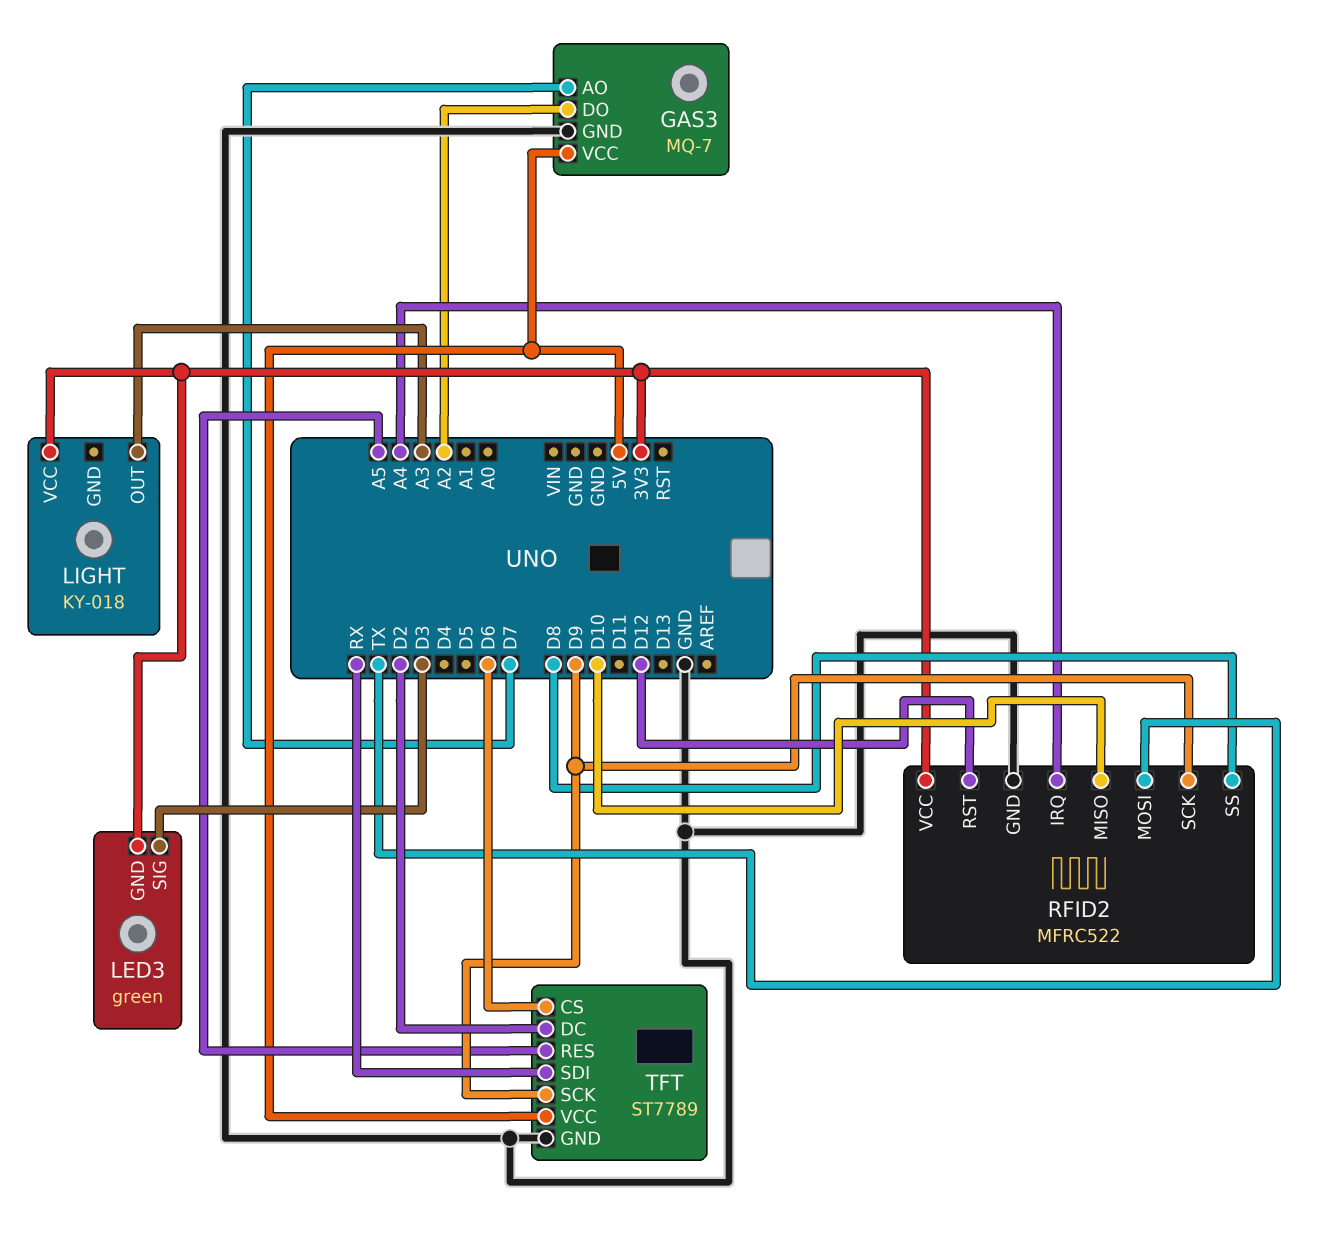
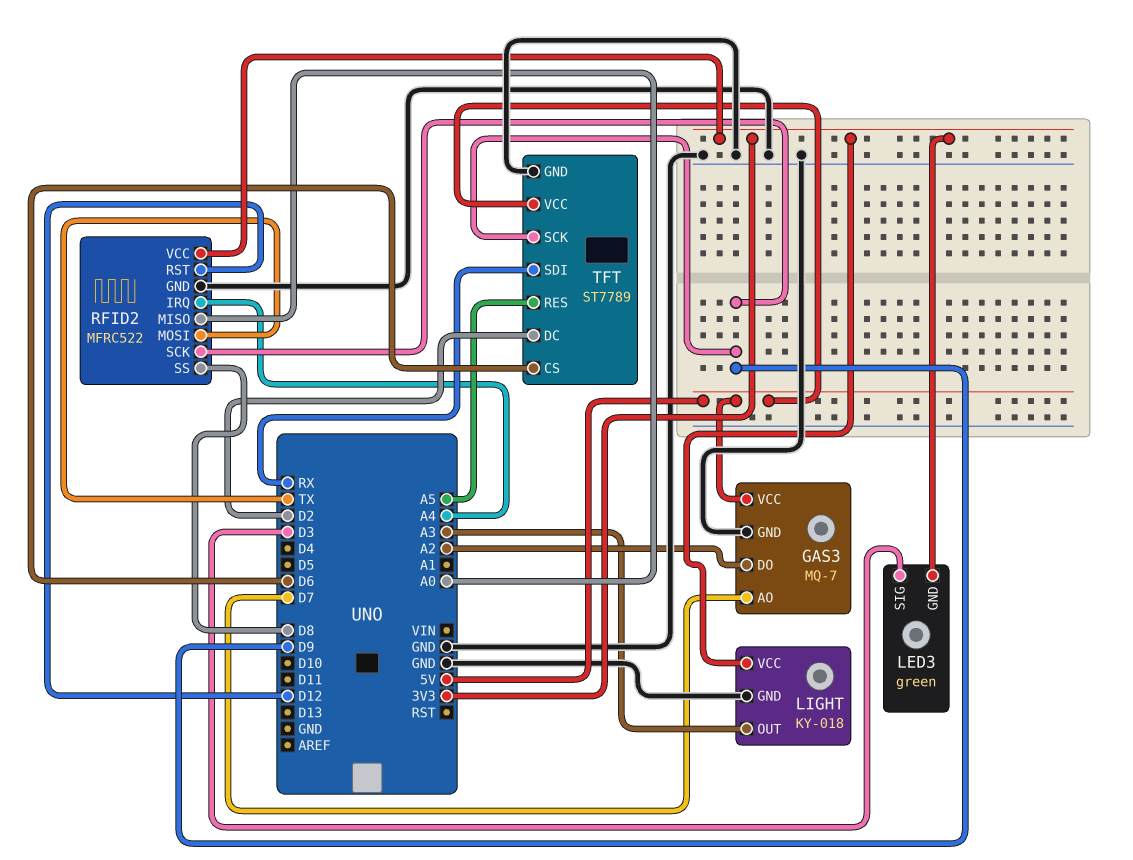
LIGHT pin GND: none -> GND
RFID2 pin MISO: D10 -> A0

